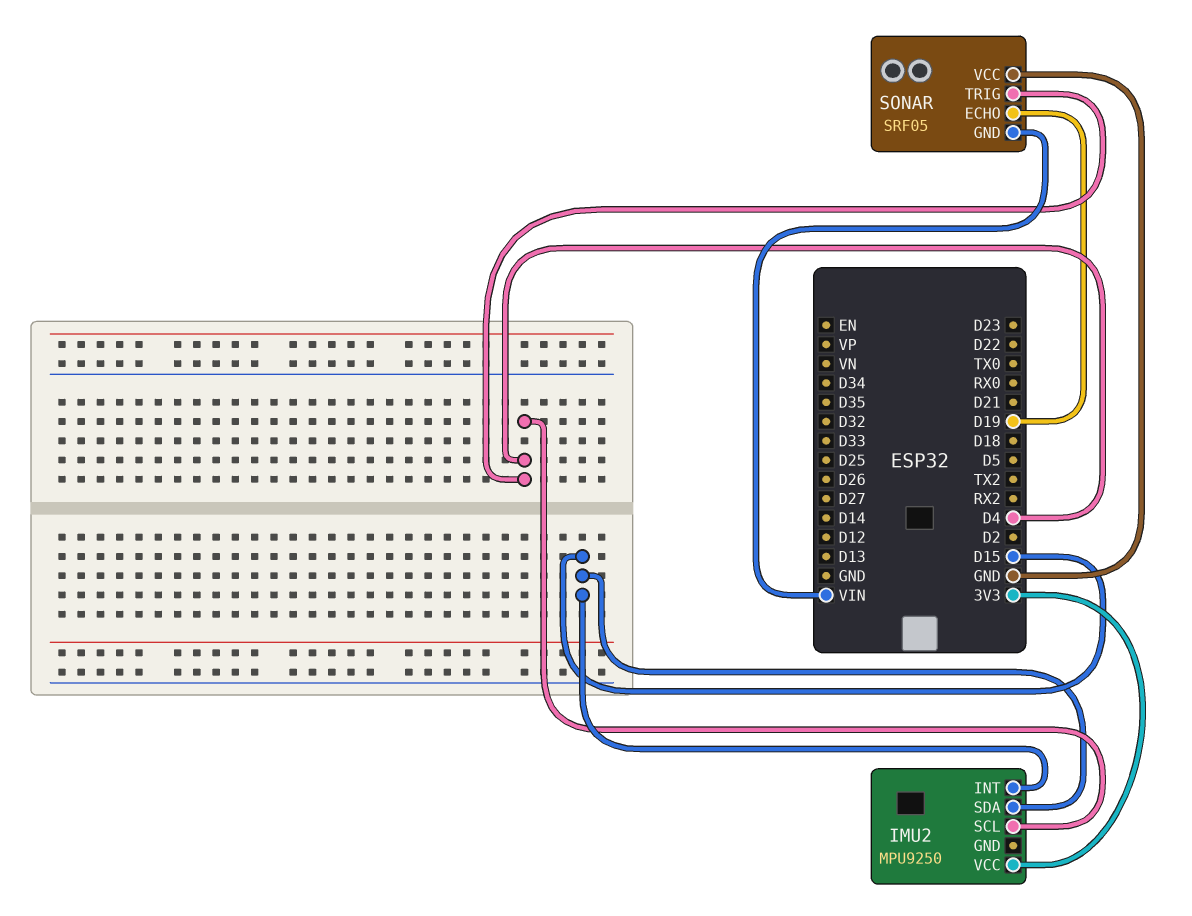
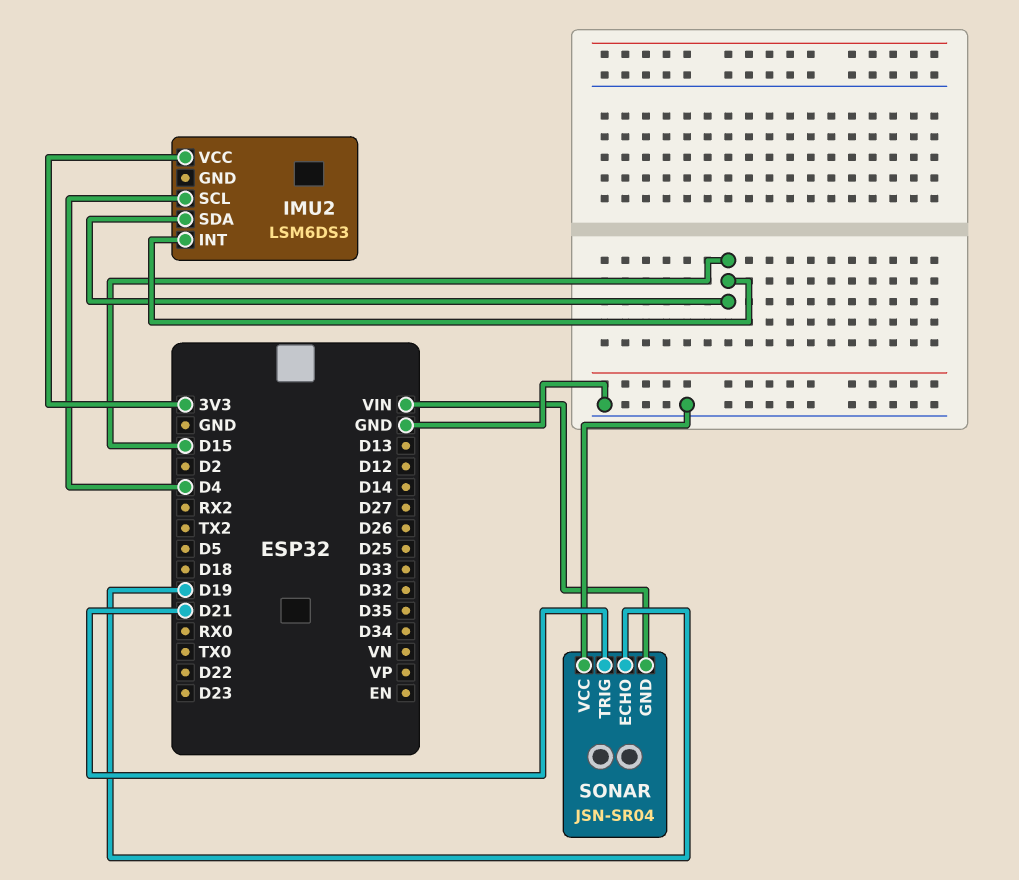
IMU2: MPU9250 -> LSM6DS3
SONAR: SRF05 -> JSN-SR04
SONAR pin TRIG: D4 -> D21

